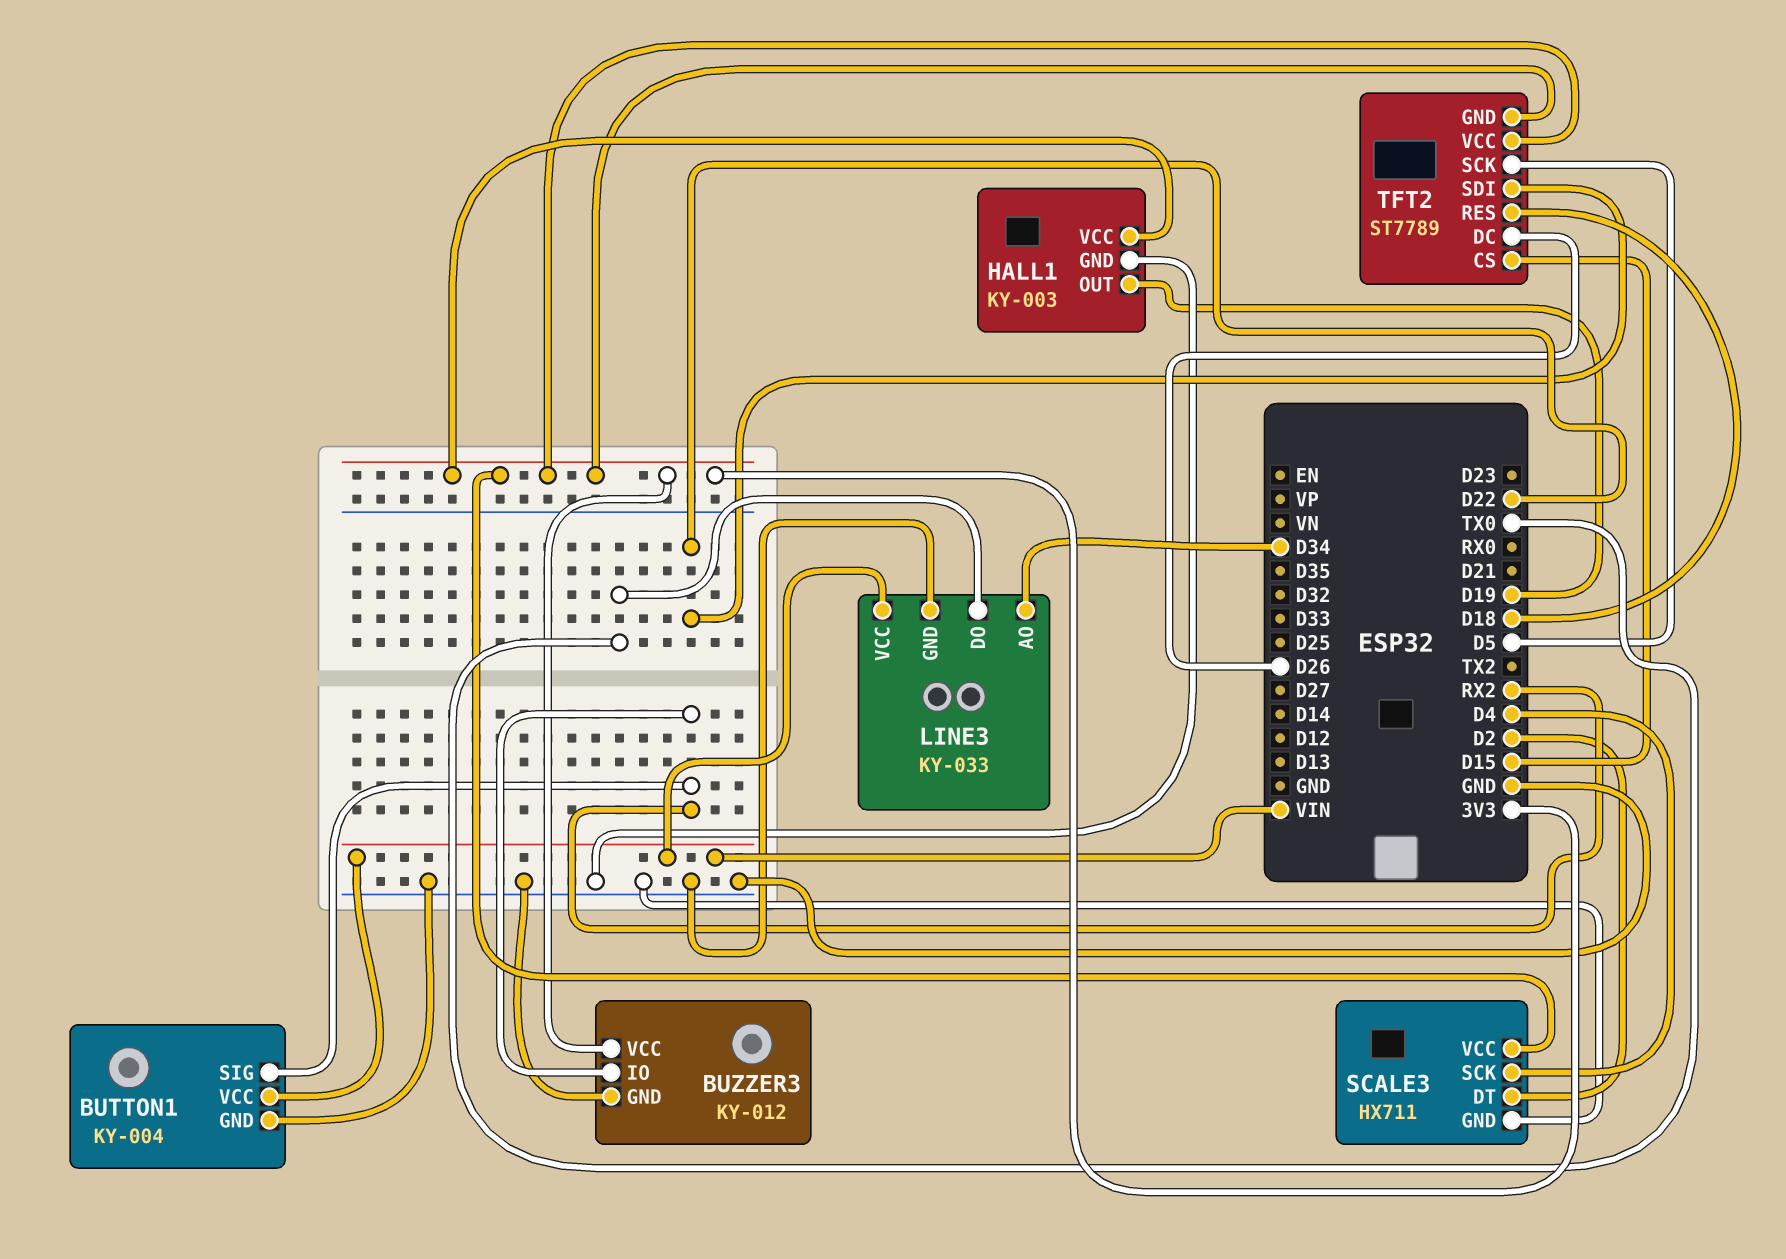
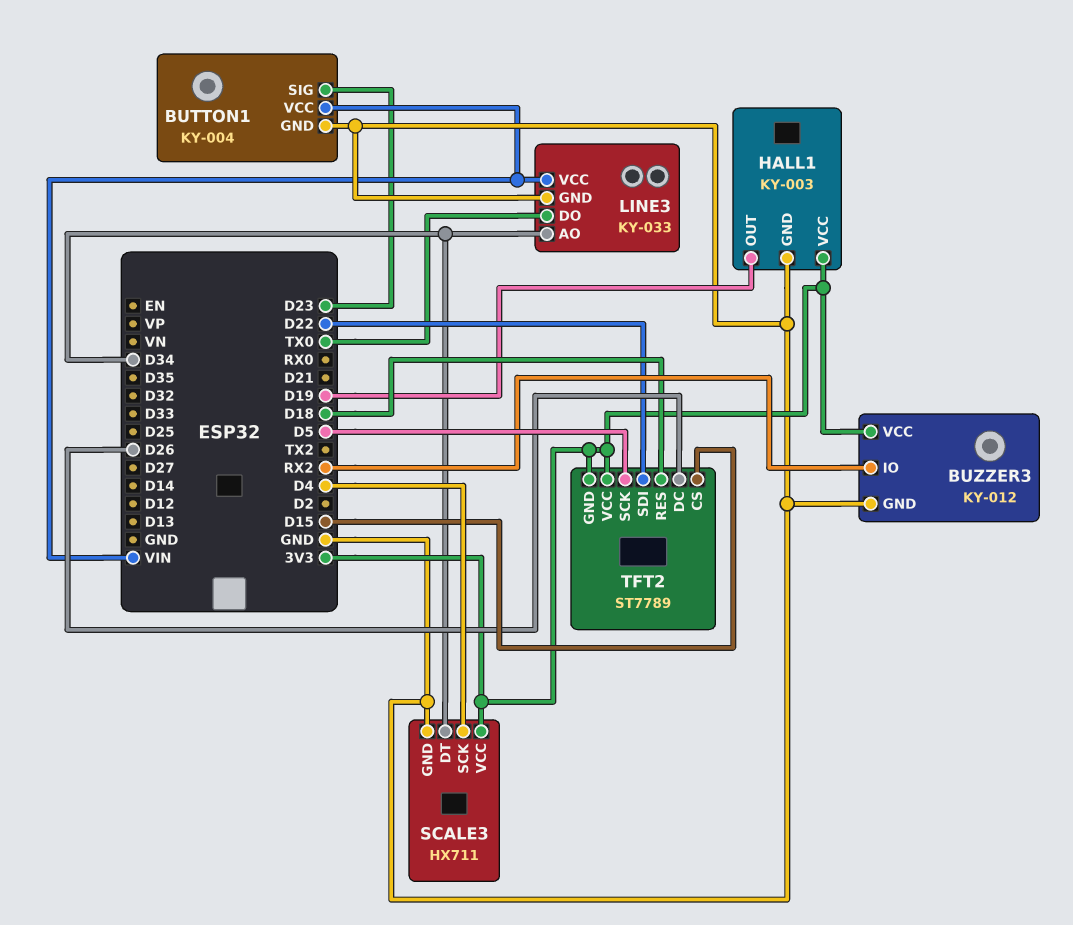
BUTTON1 pin SIG: RX2 -> D23
SCALE3 pin DT: D2 -> D34

